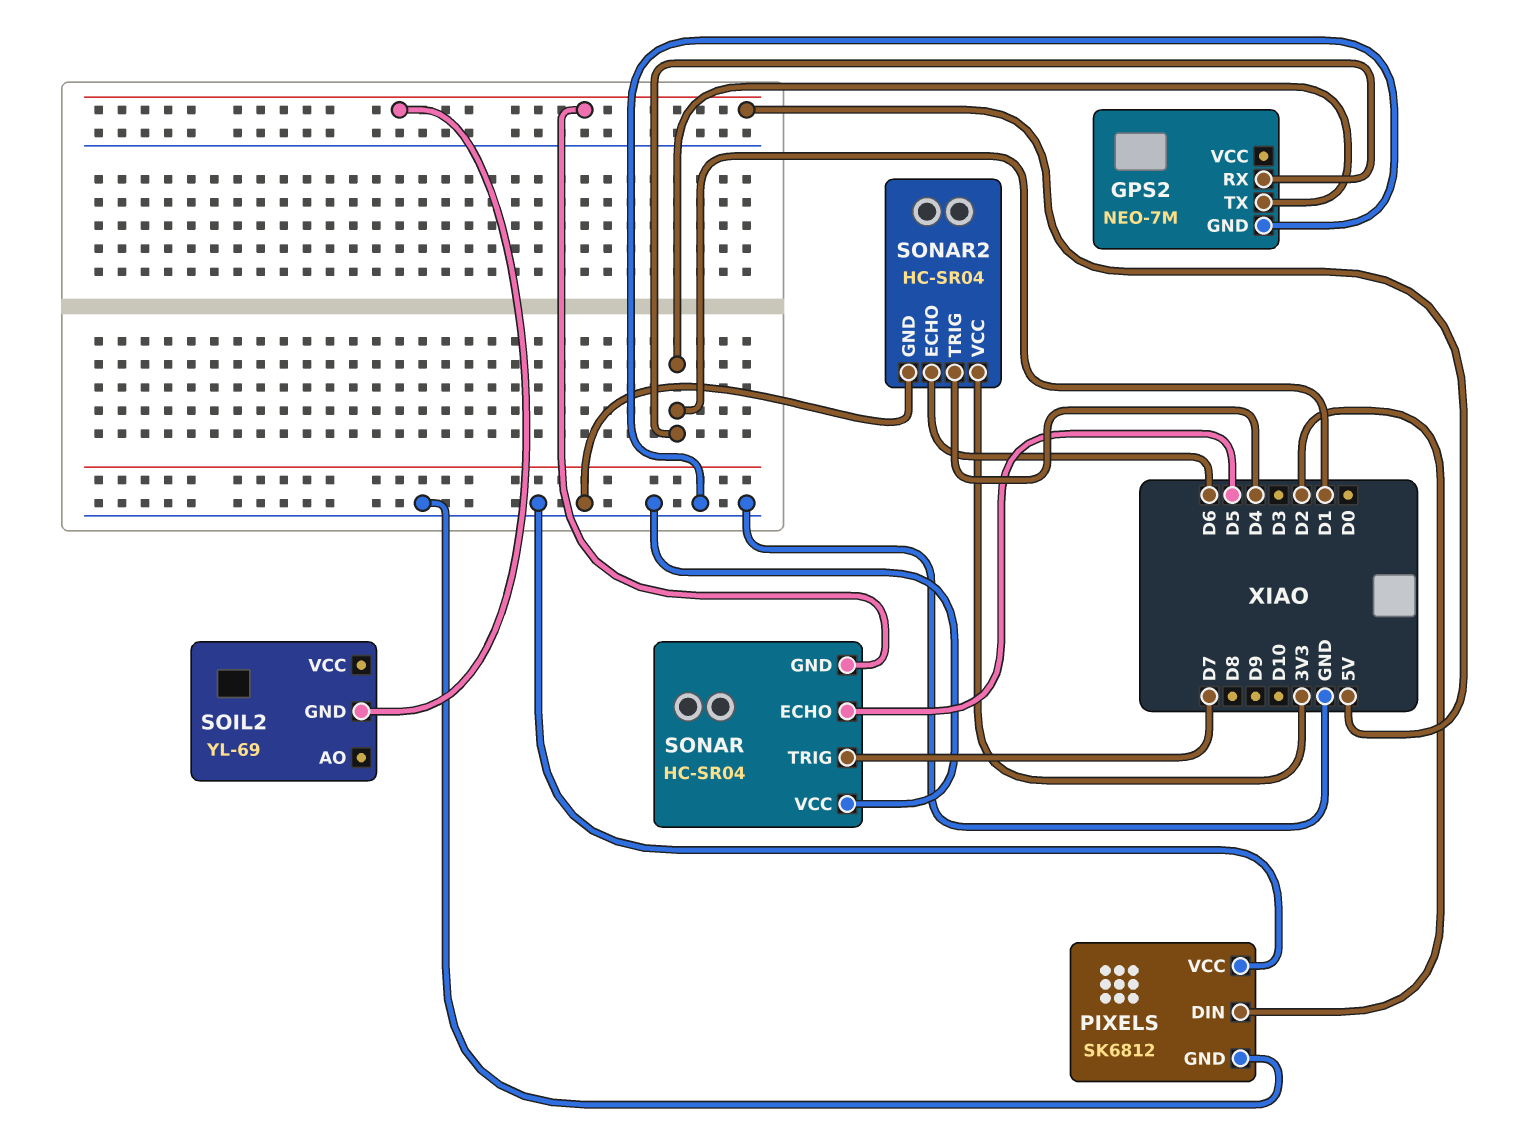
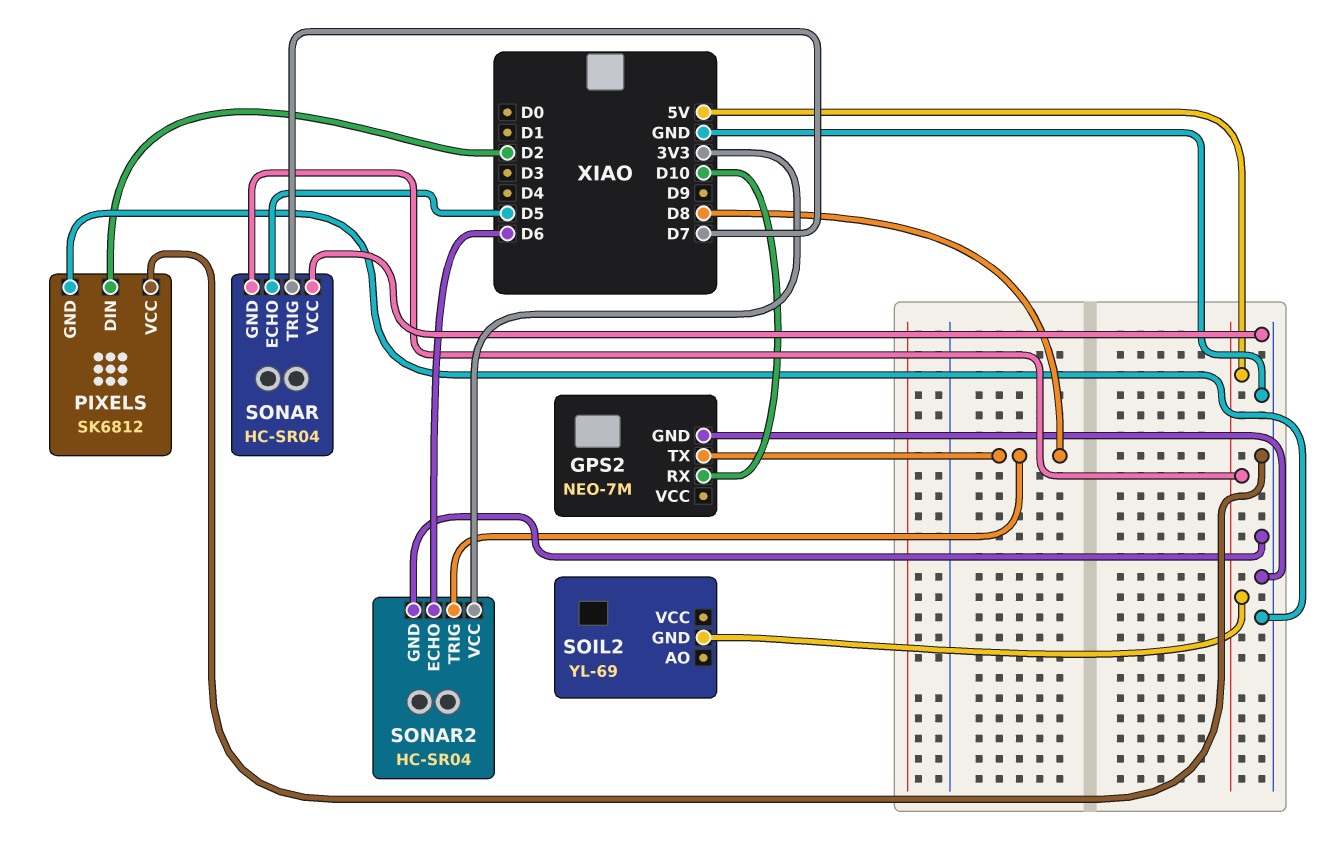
GPS2 pin RX: D1 -> D10
GPS2 pin TX: D1 -> D8
SONAR2 pin TRIG: D4 -> D8

